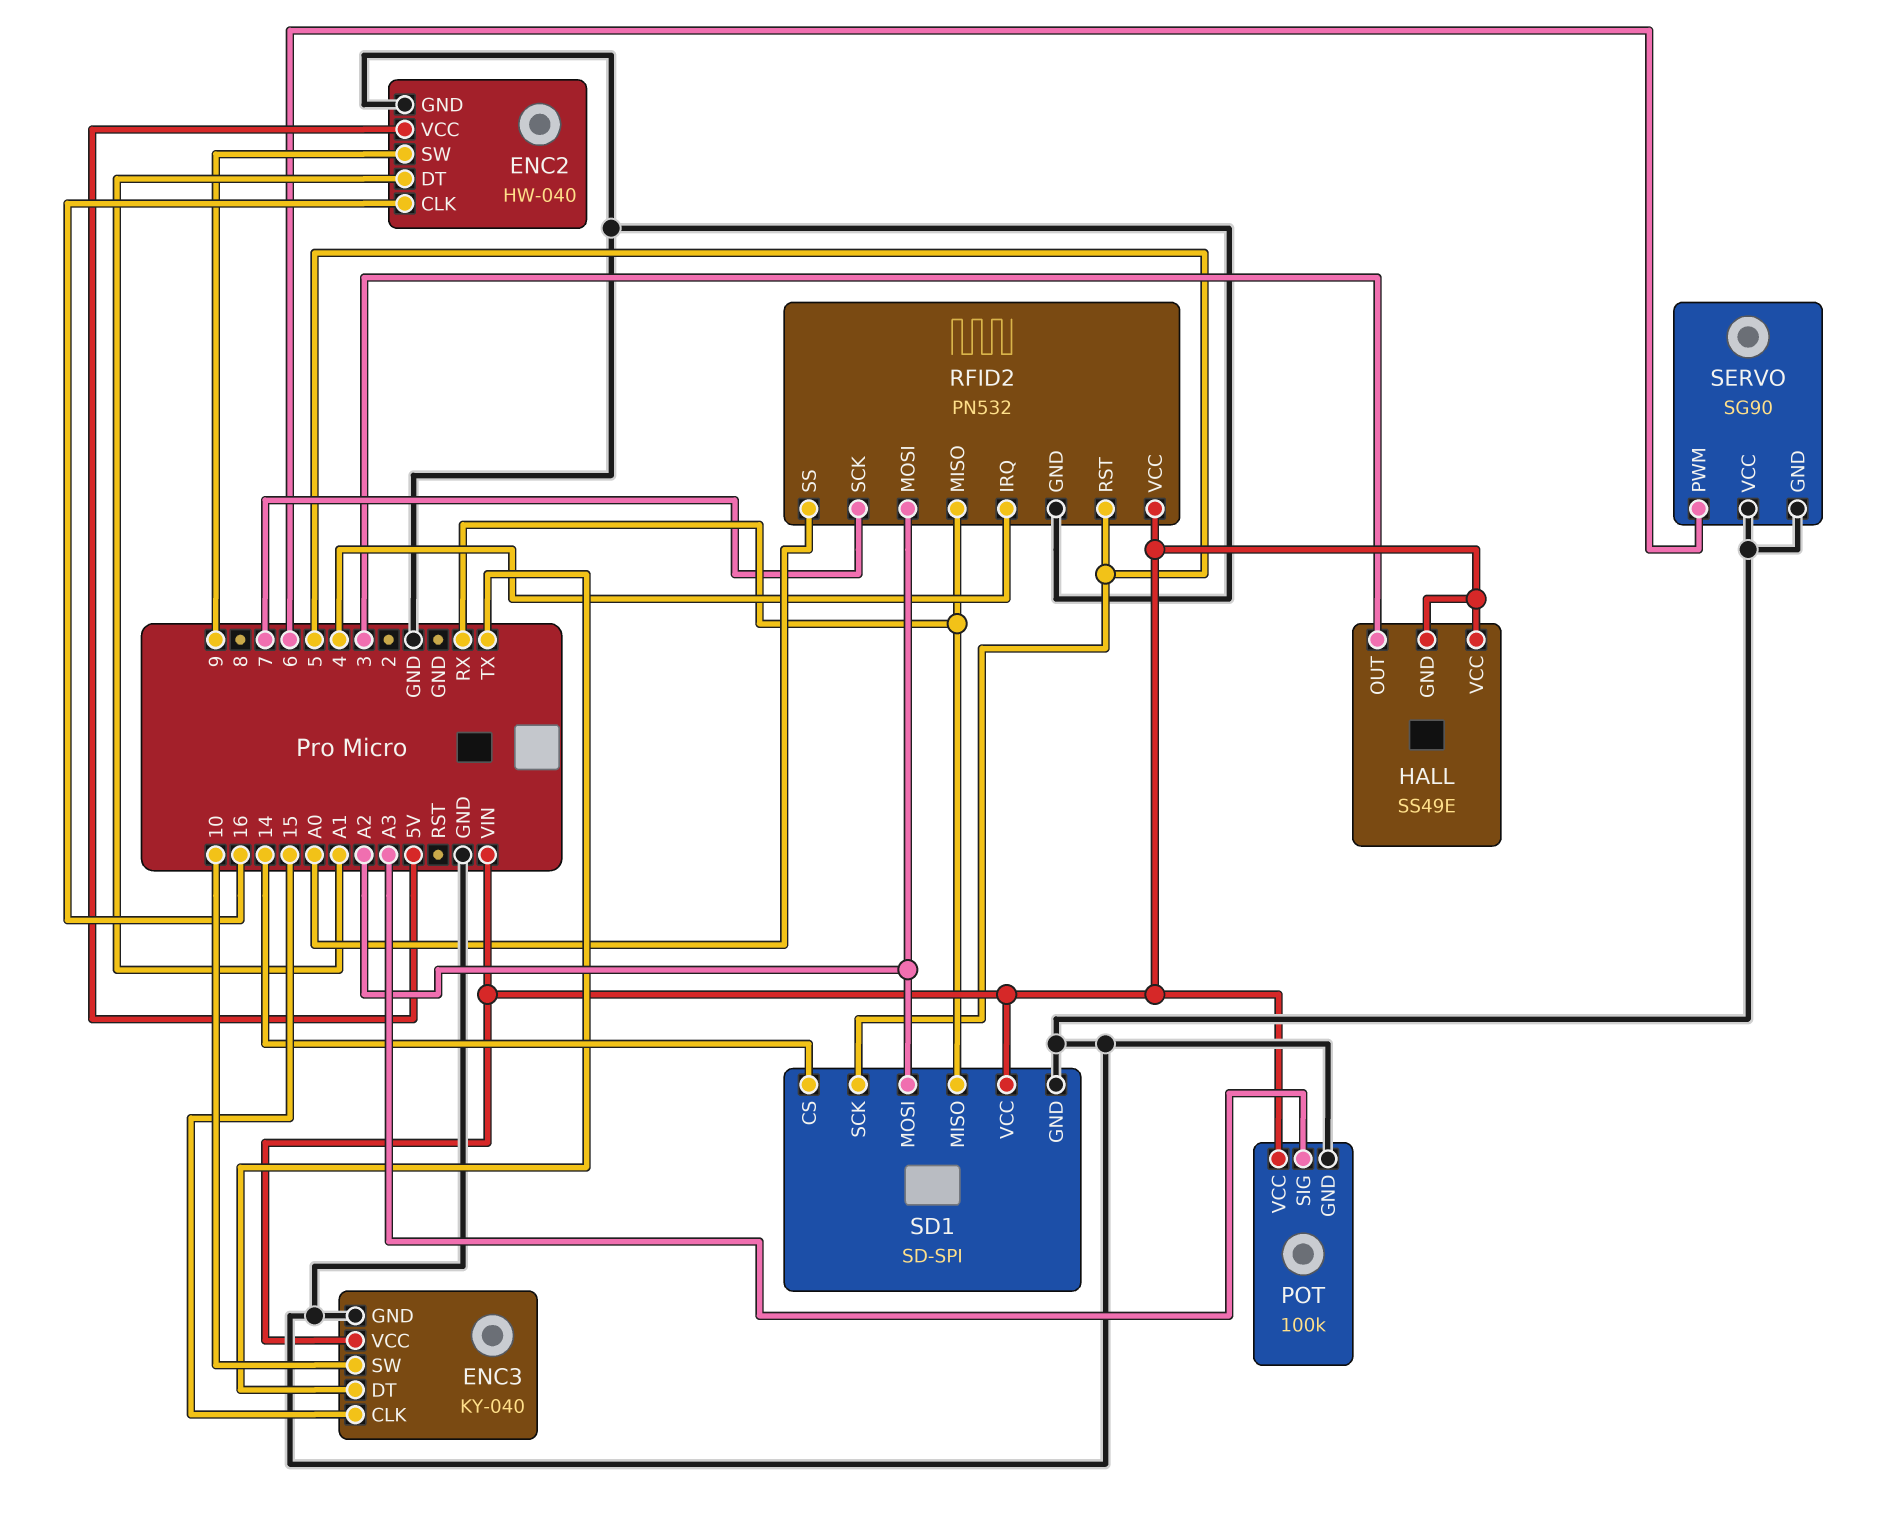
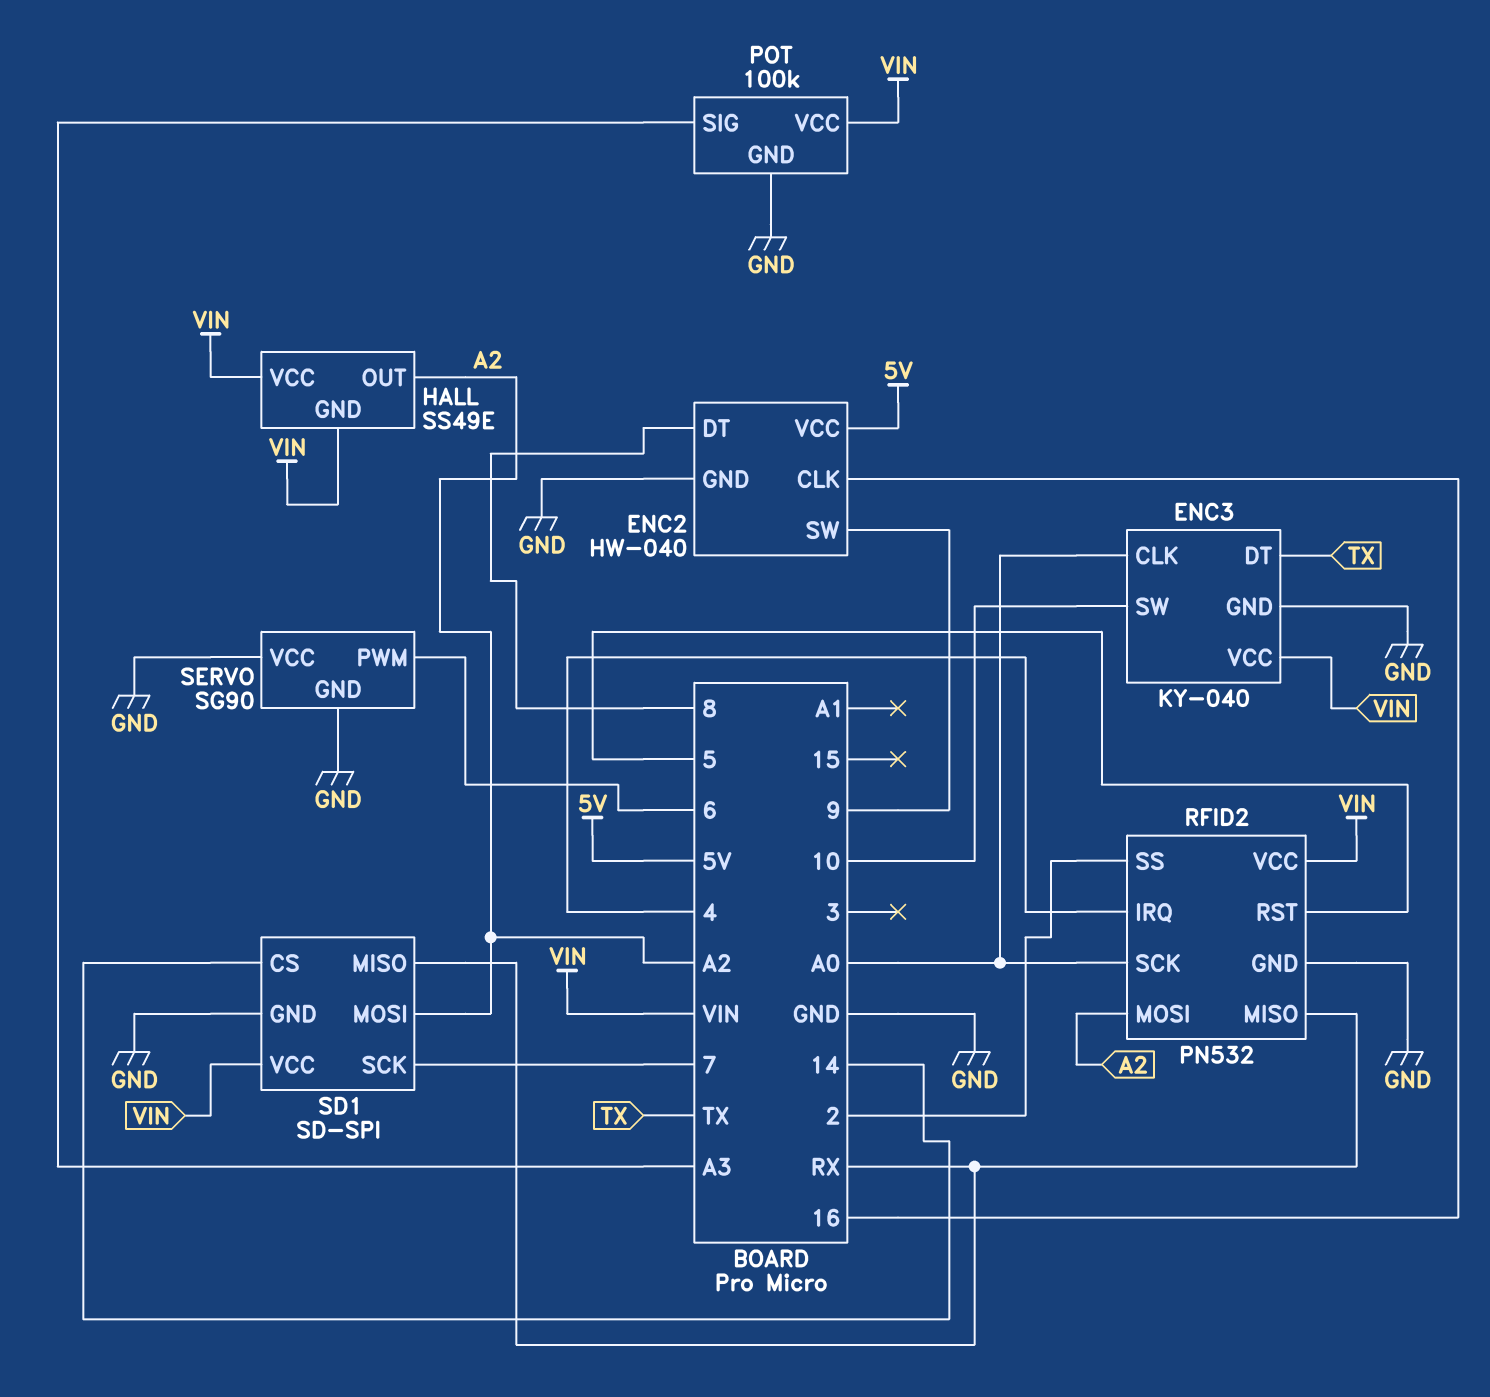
ENC2 pin DT: A1 -> 8
ENC3 pin CLK: 15 -> A0
HALL pin OUT: 3 -> A2
RFID2 pin SCK: 7 -> A0
RFID2 pin SS: A0 -> 2
SD1 pin SCK: 5 -> 7

